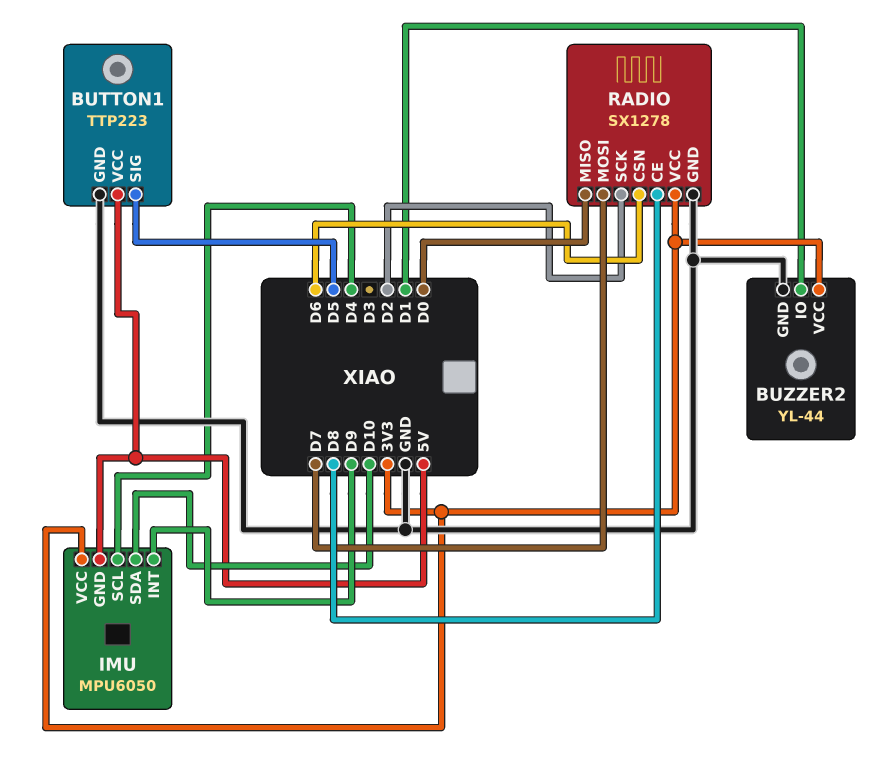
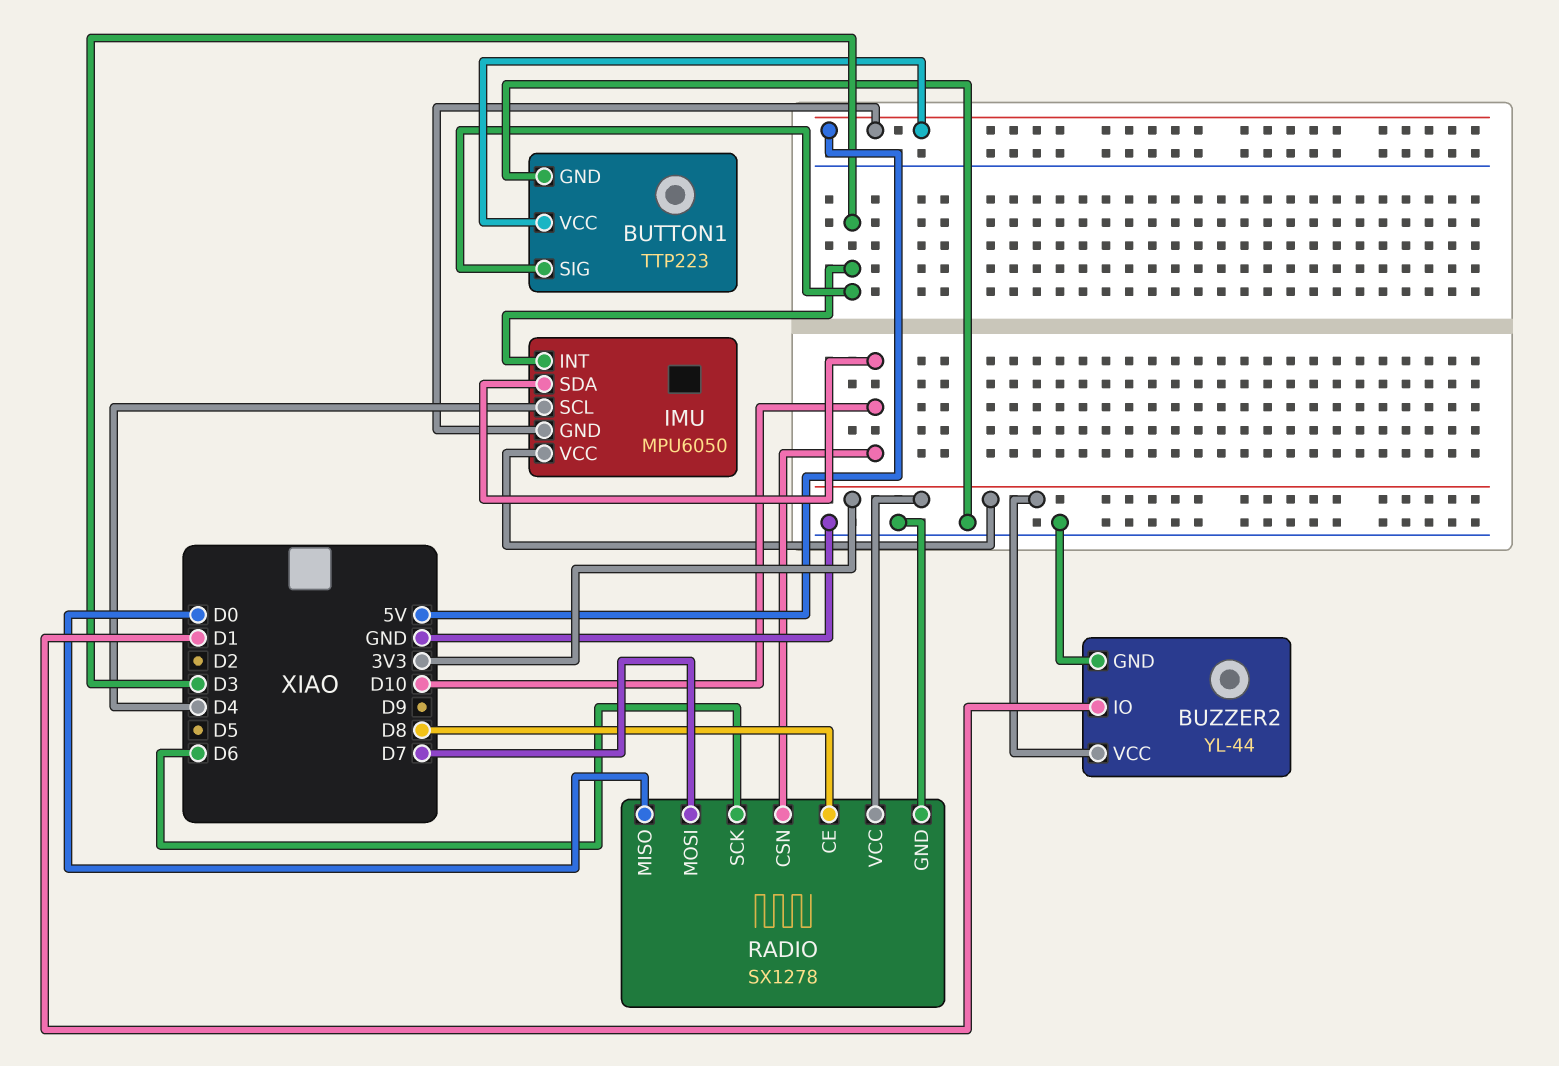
BUTTON1 pin SIG: D5 -> D3
IMU pin INT: D9 -> D3
RADIO pin CSN: D6 -> D10
RADIO pin SCK: D2 -> D6

